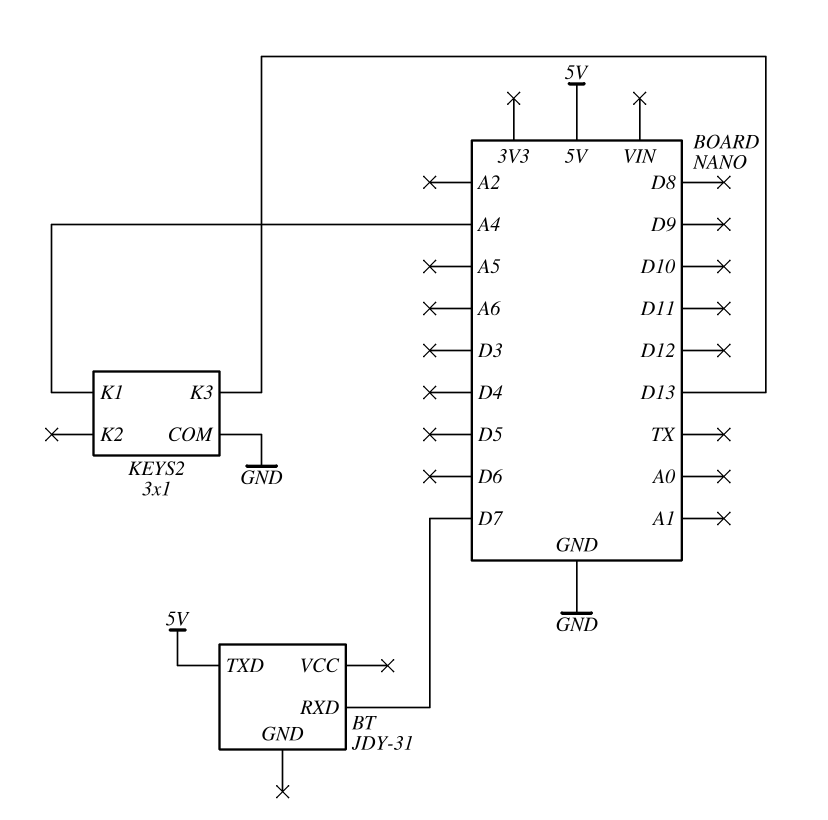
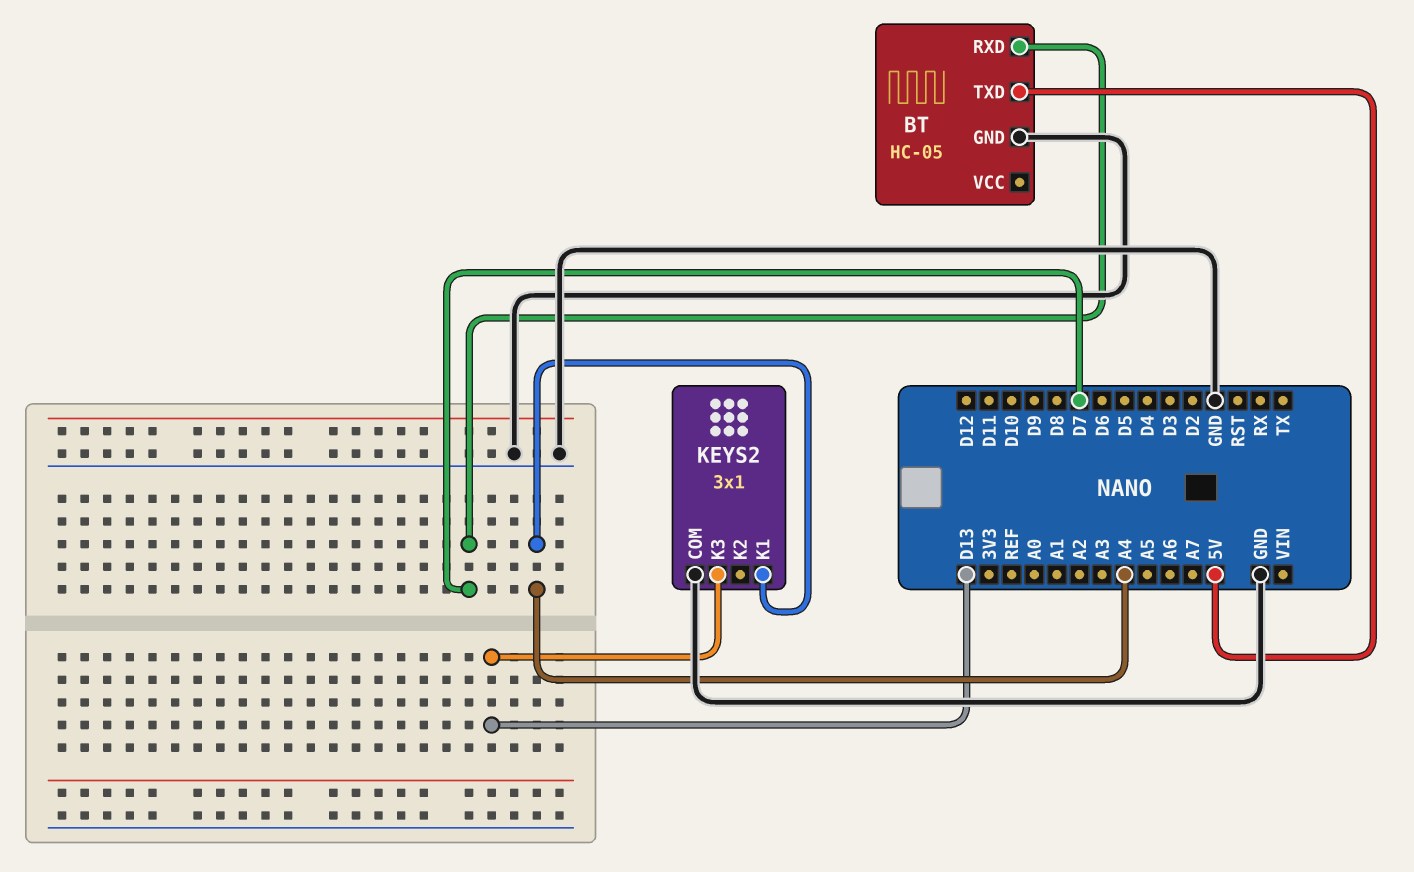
BT: JDY-31 -> HC-05
BT pin GND: none -> GND

